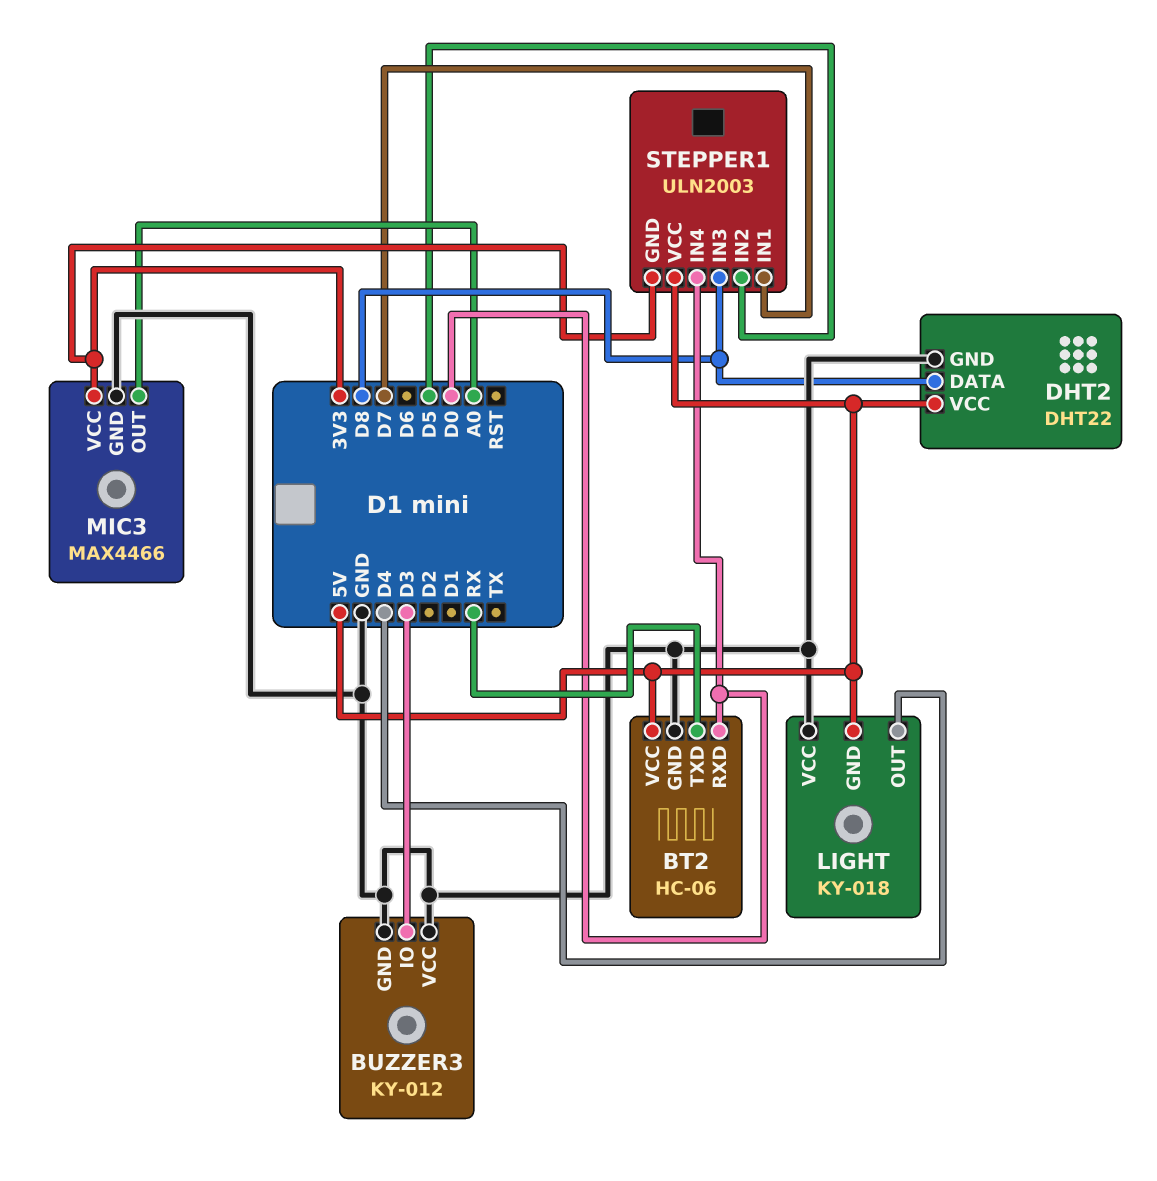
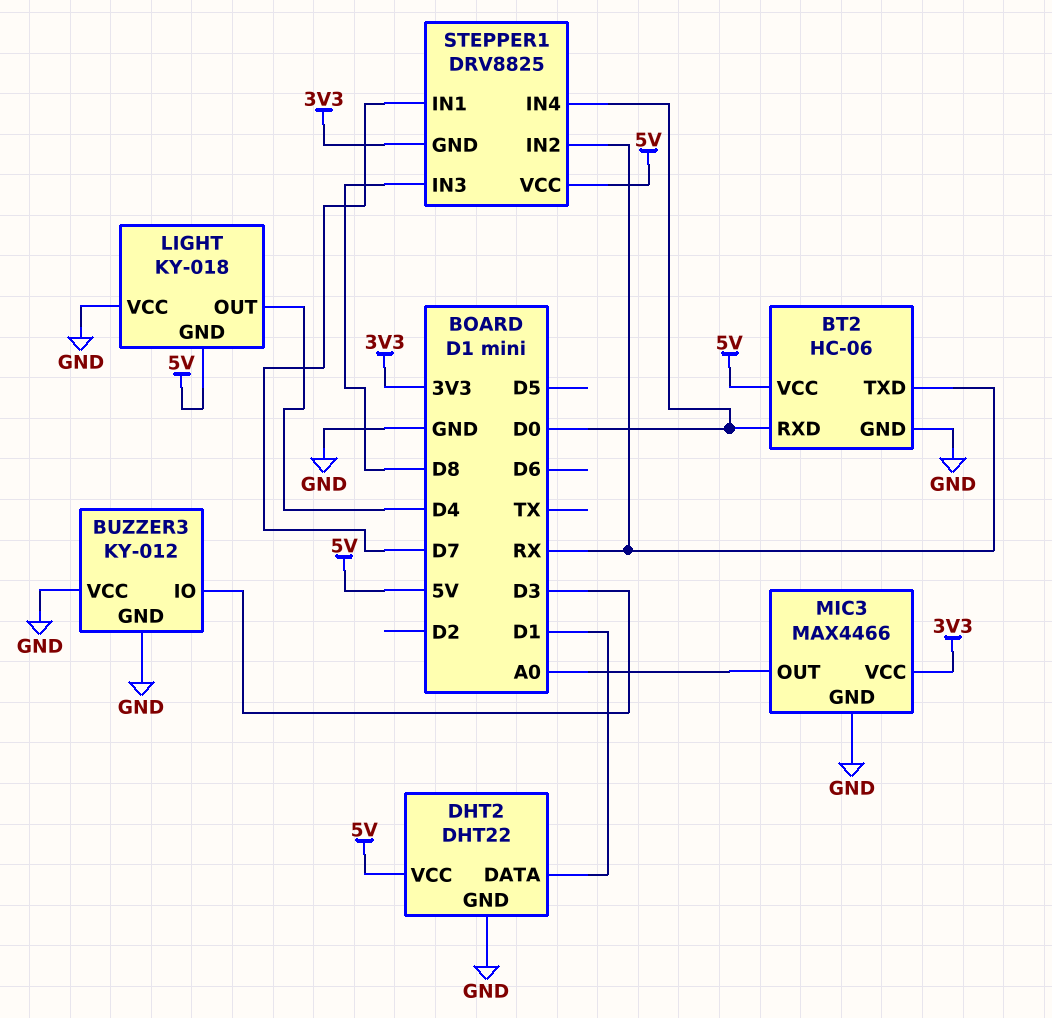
DHT2 pin DATA: D8 -> D1
STEPPER1: ULN2003 -> DRV8825
STEPPER1 pin IN2: D5 -> RX

